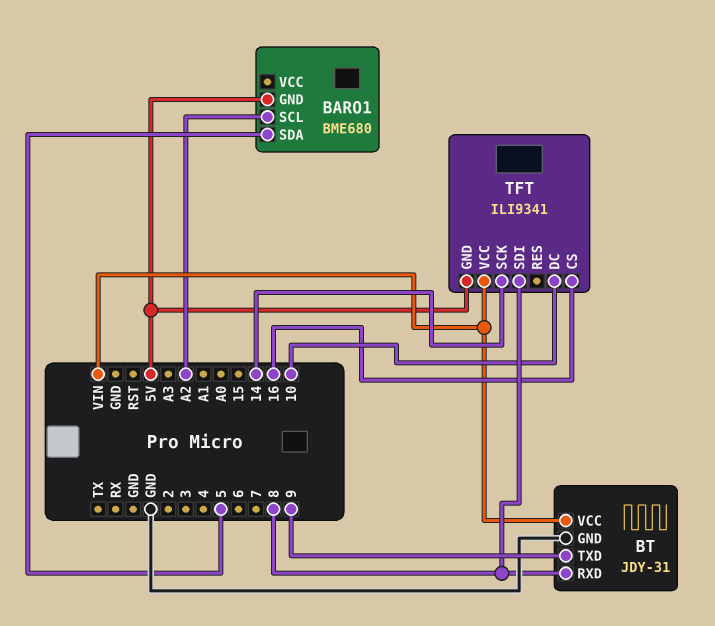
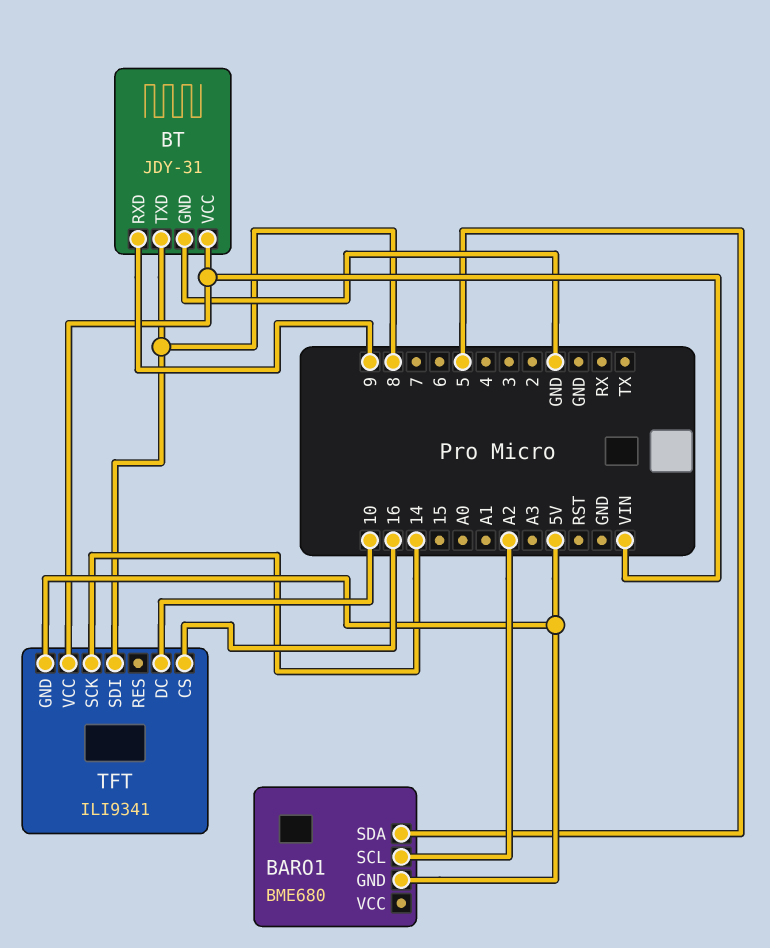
BT pin RXD: 8 -> 9
BT pin TXD: 9 -> 8

